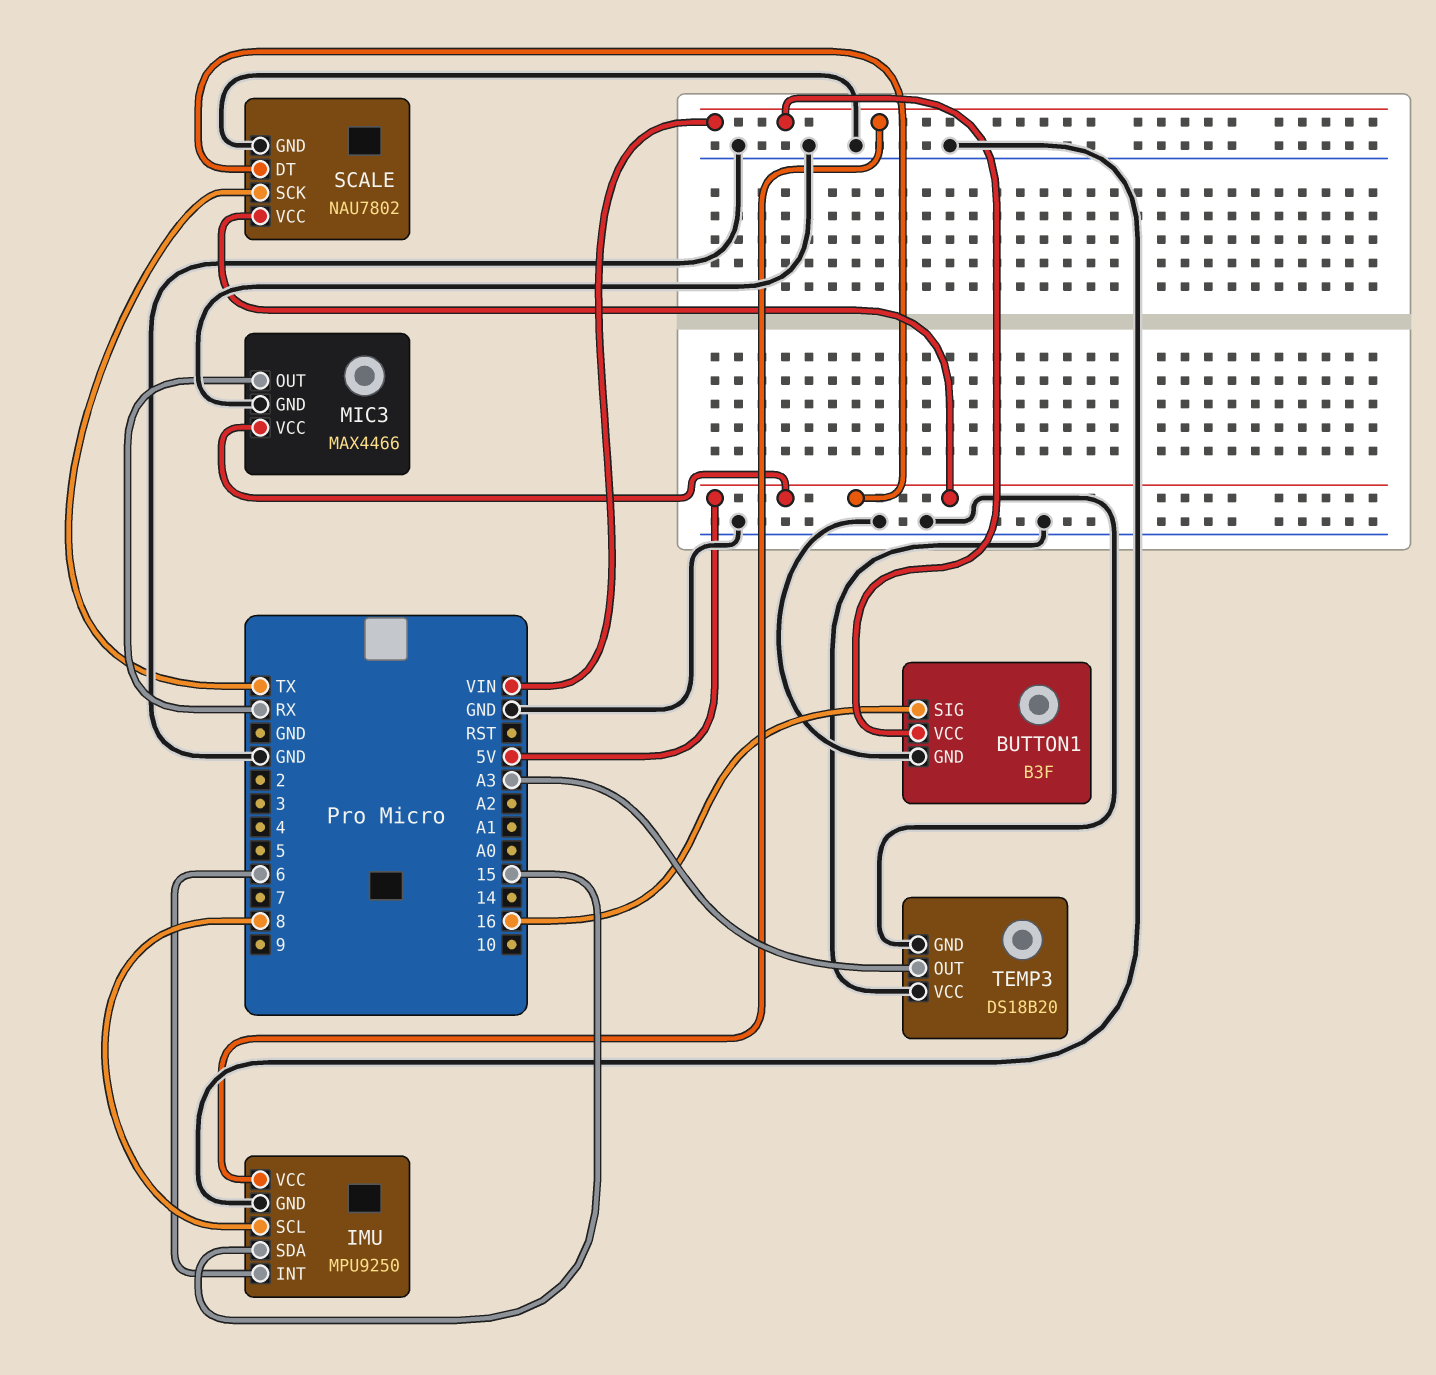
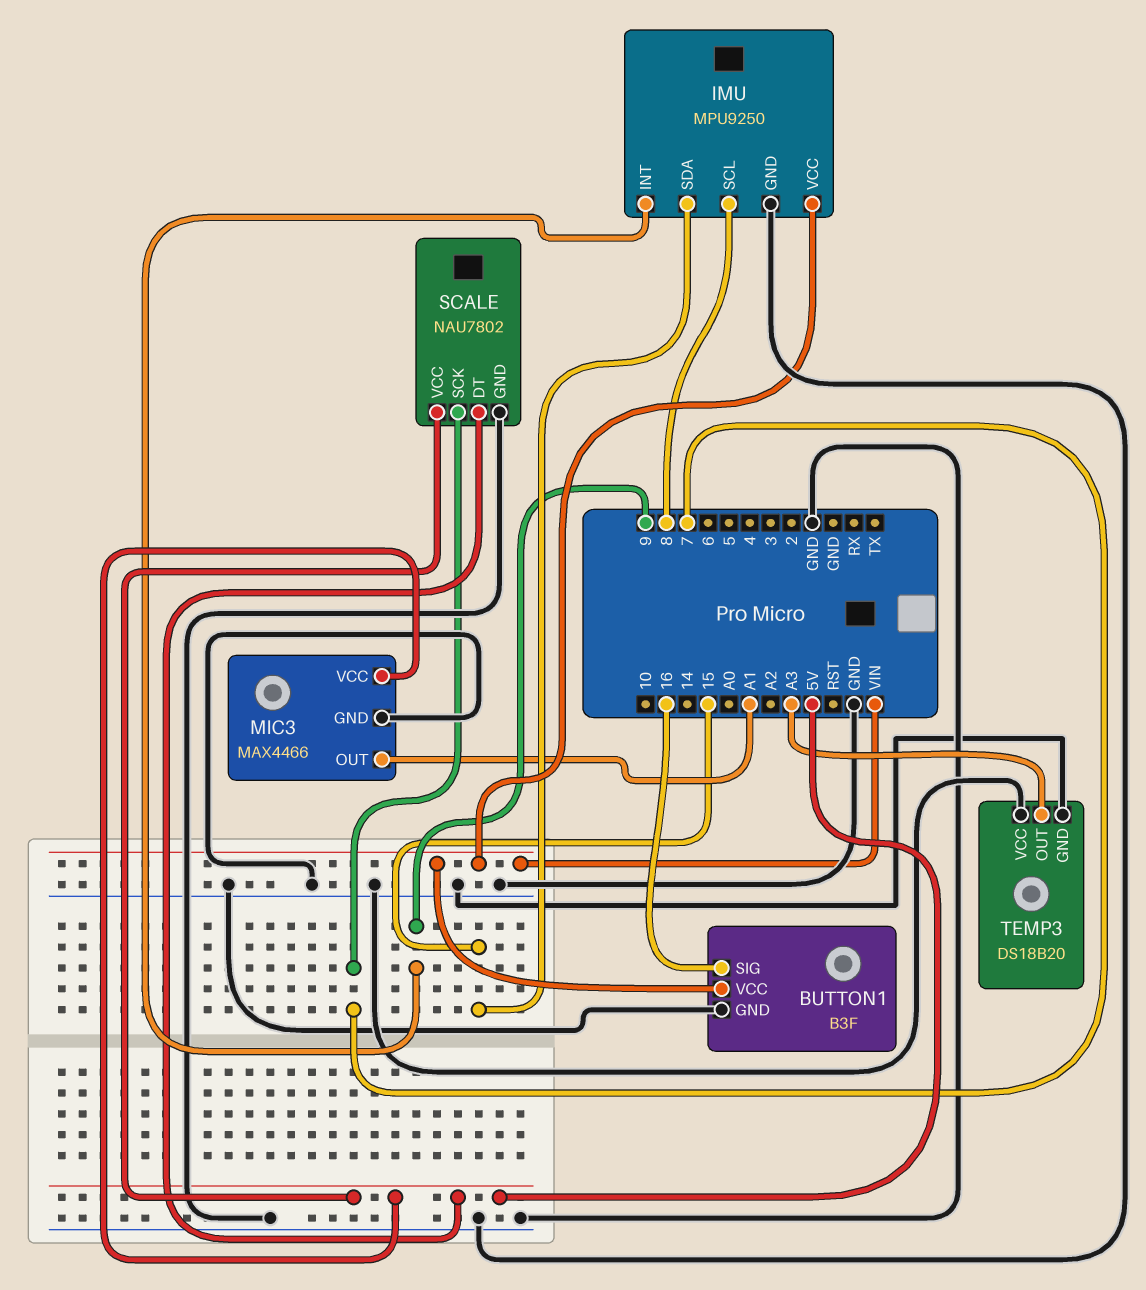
IMU pin INT: 6 -> 9
MIC3 pin OUT: RX -> A1
SCALE pin SCK: TX -> 7

